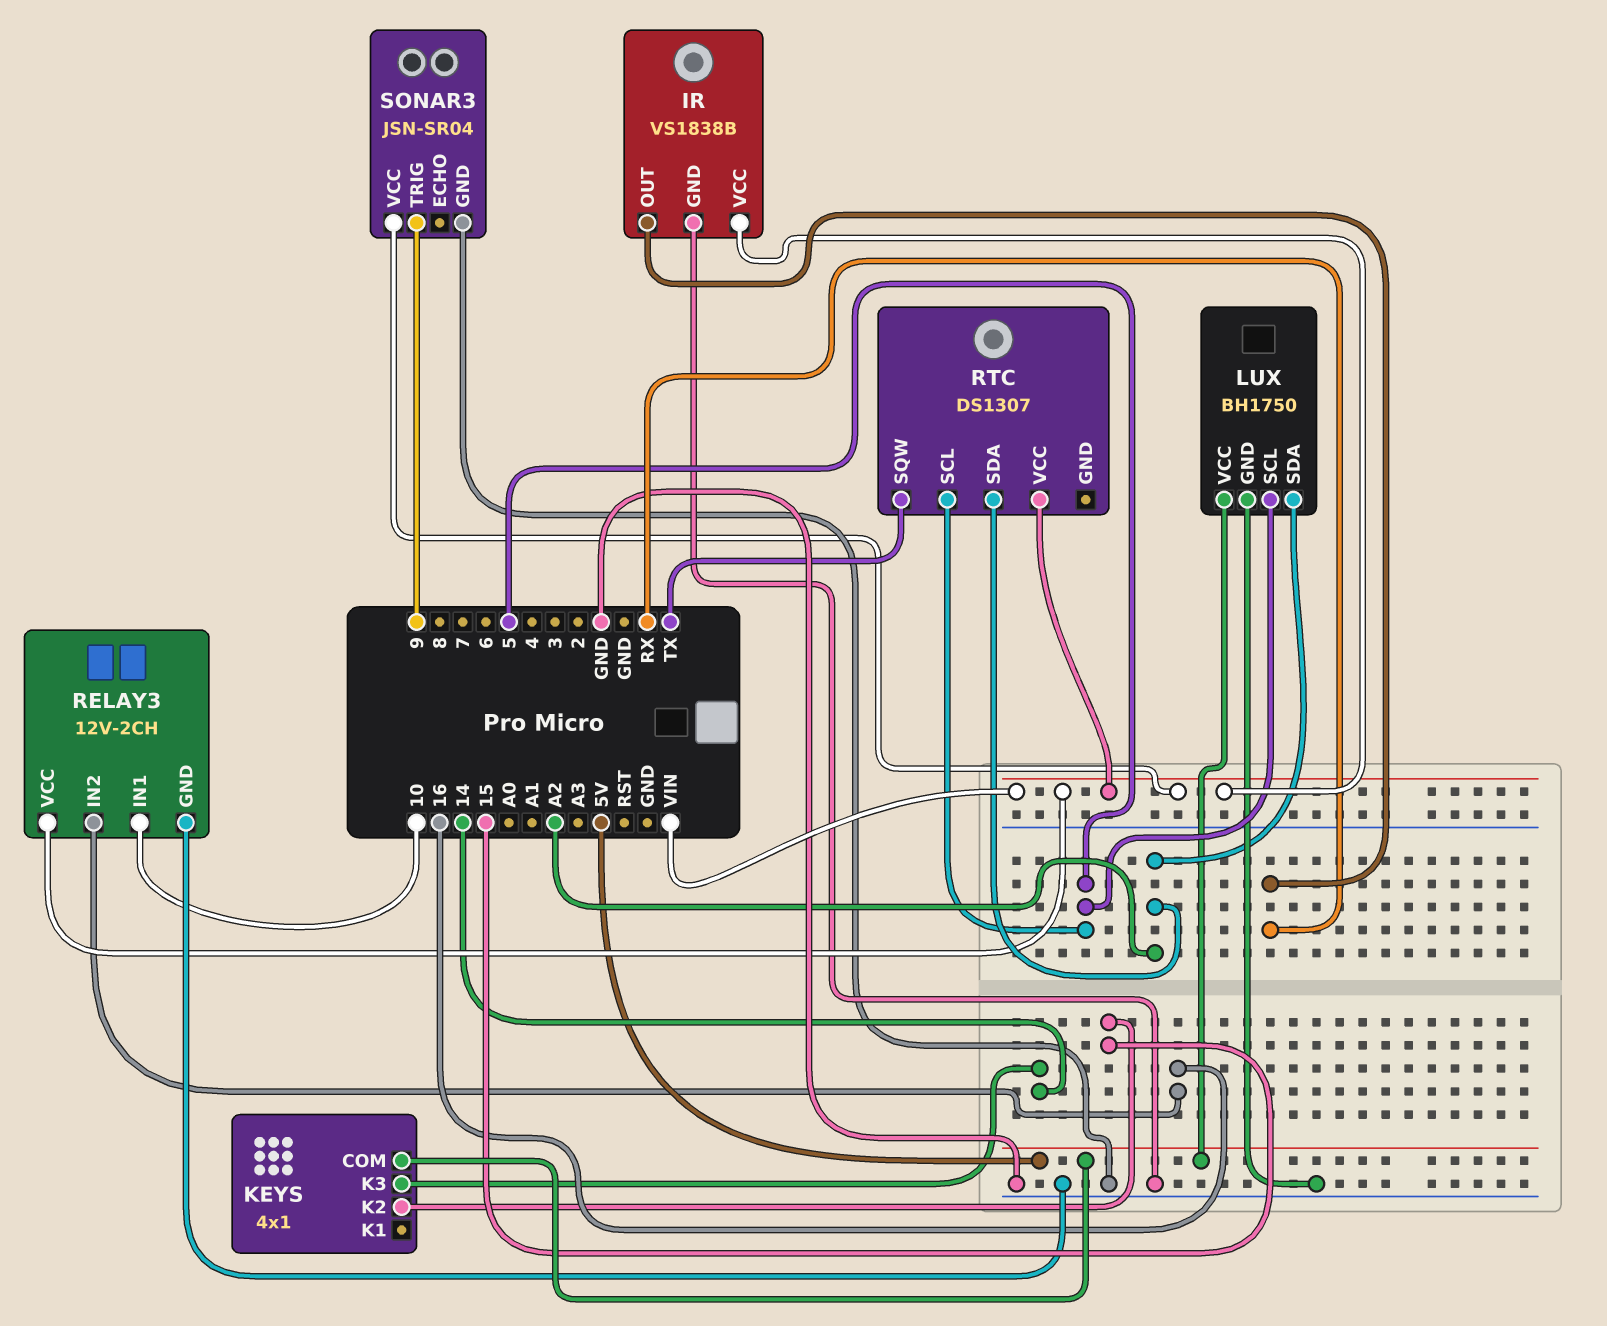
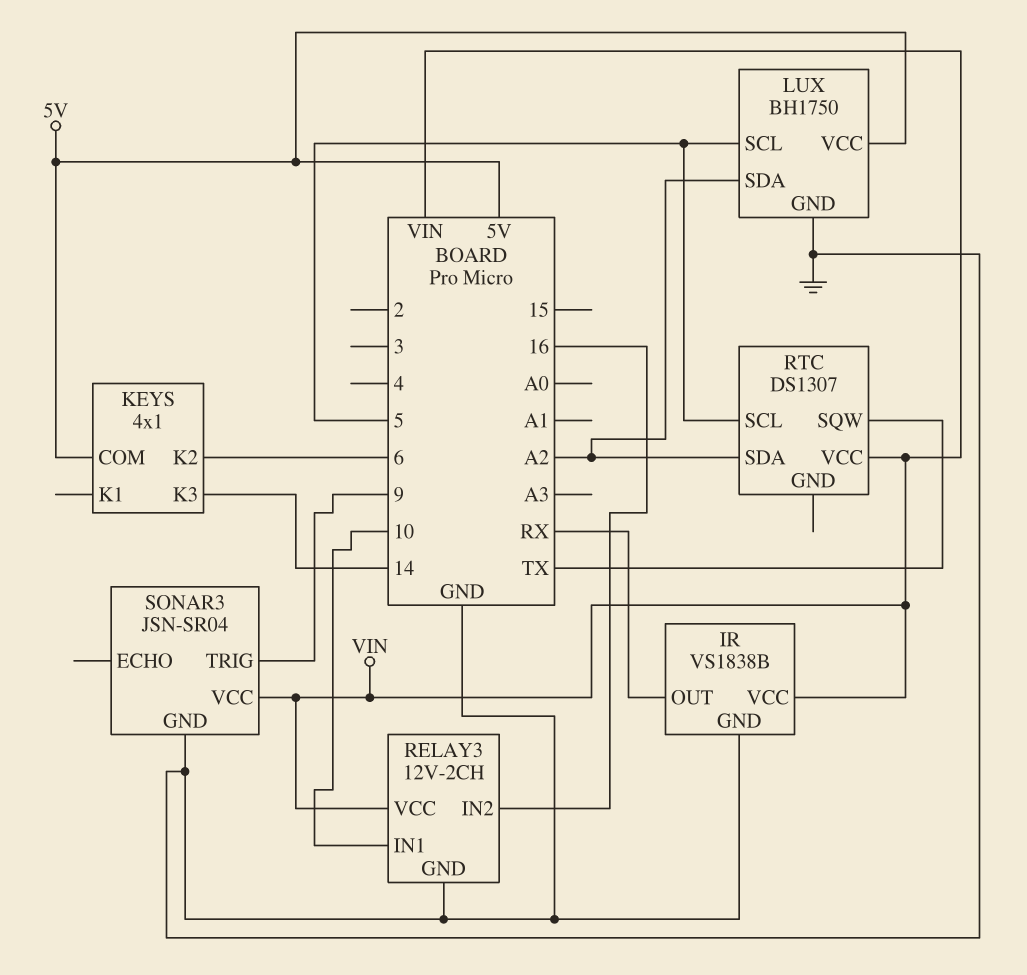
KEYS pin K2: 15 -> 6

